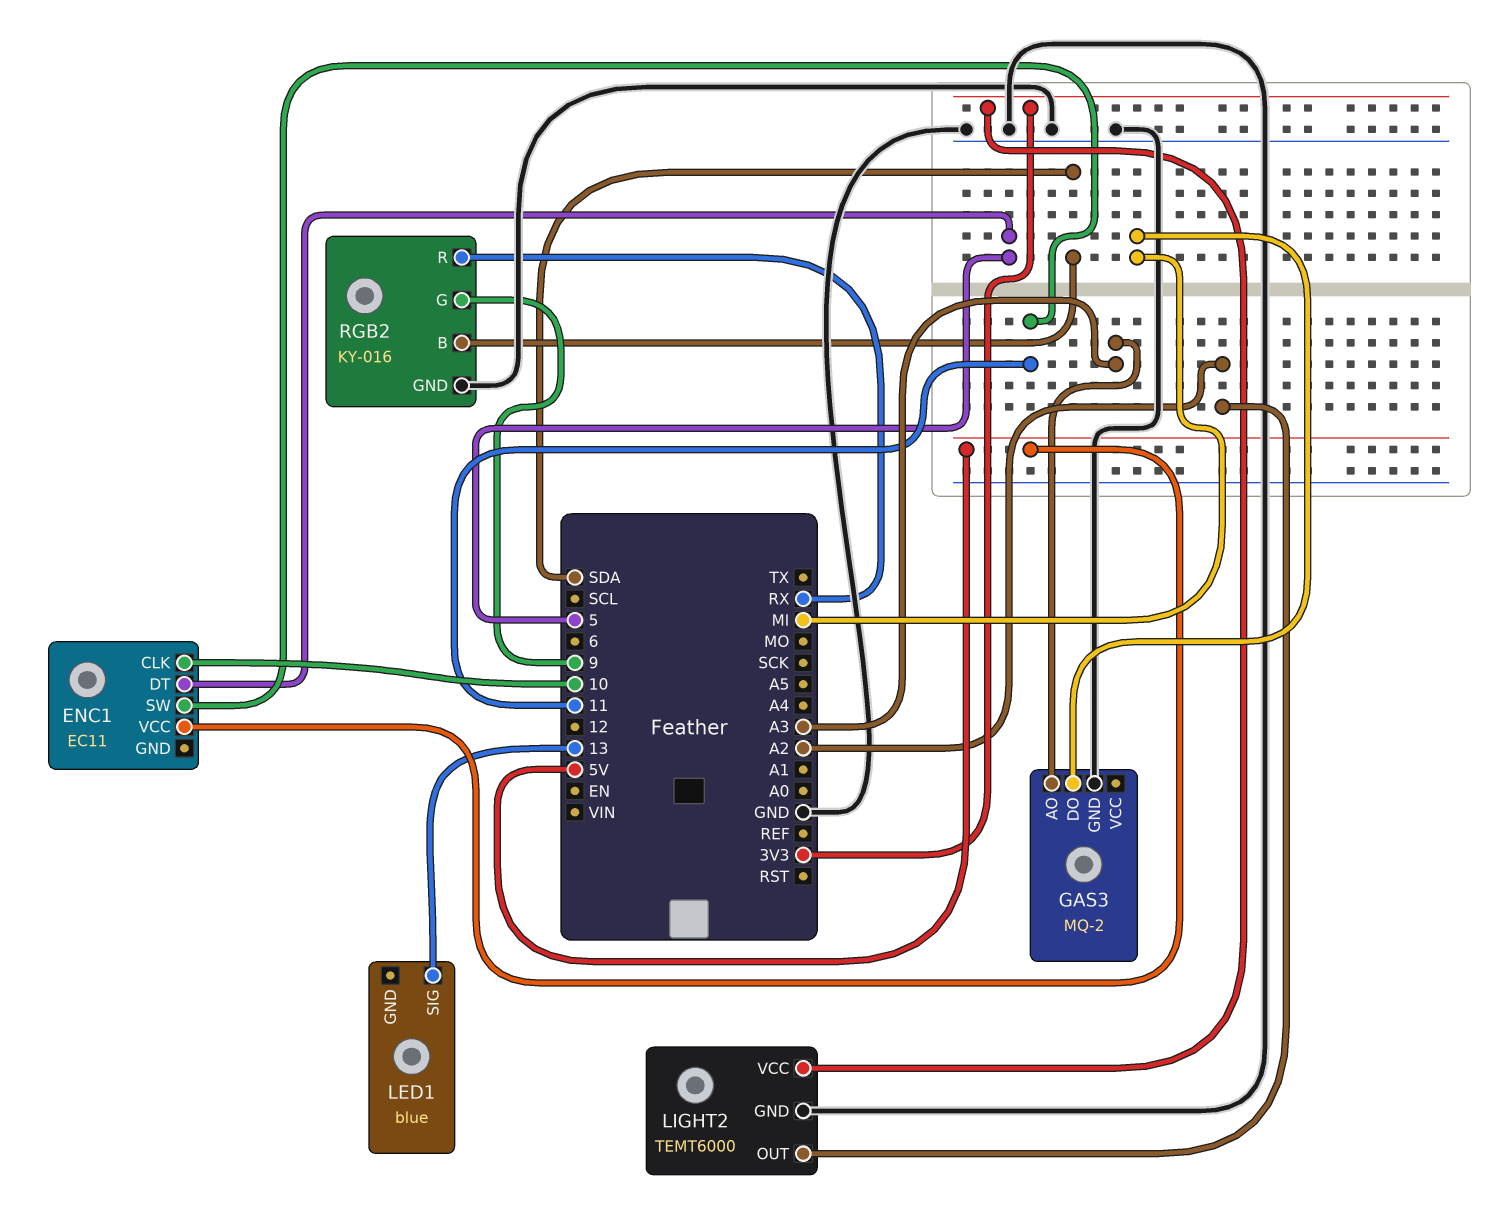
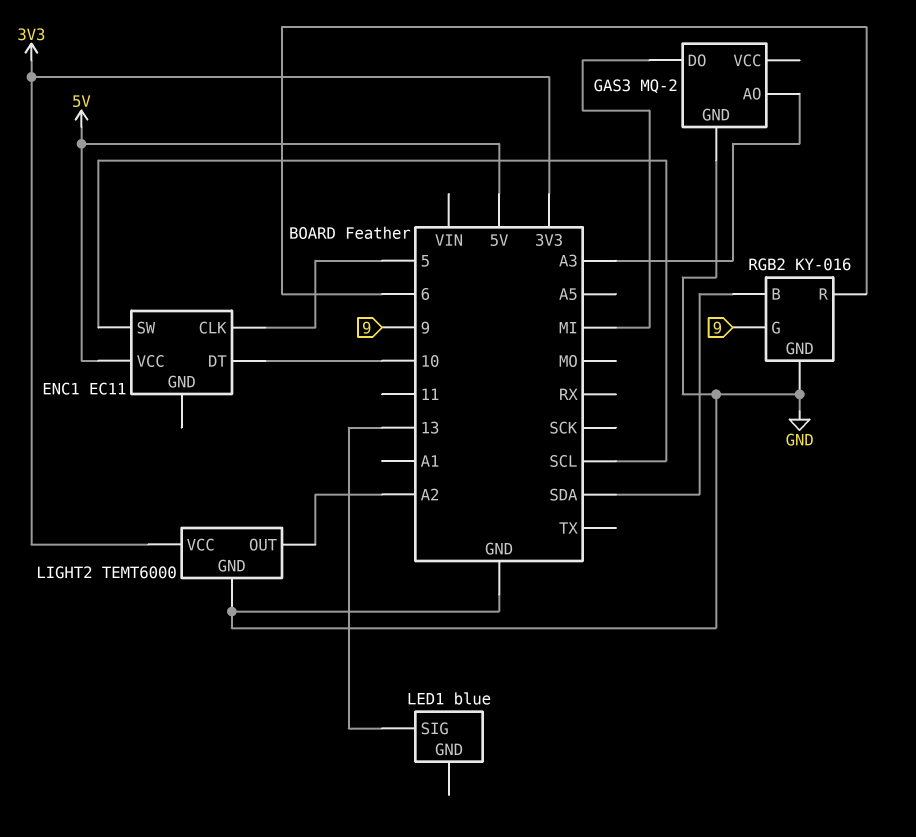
ENC1 pin CLK: 10 -> 5
ENC1 pin DT: 5 -> 10
ENC1 pin SW: 11 -> SCL
RGB2 pin R: RX -> 6

